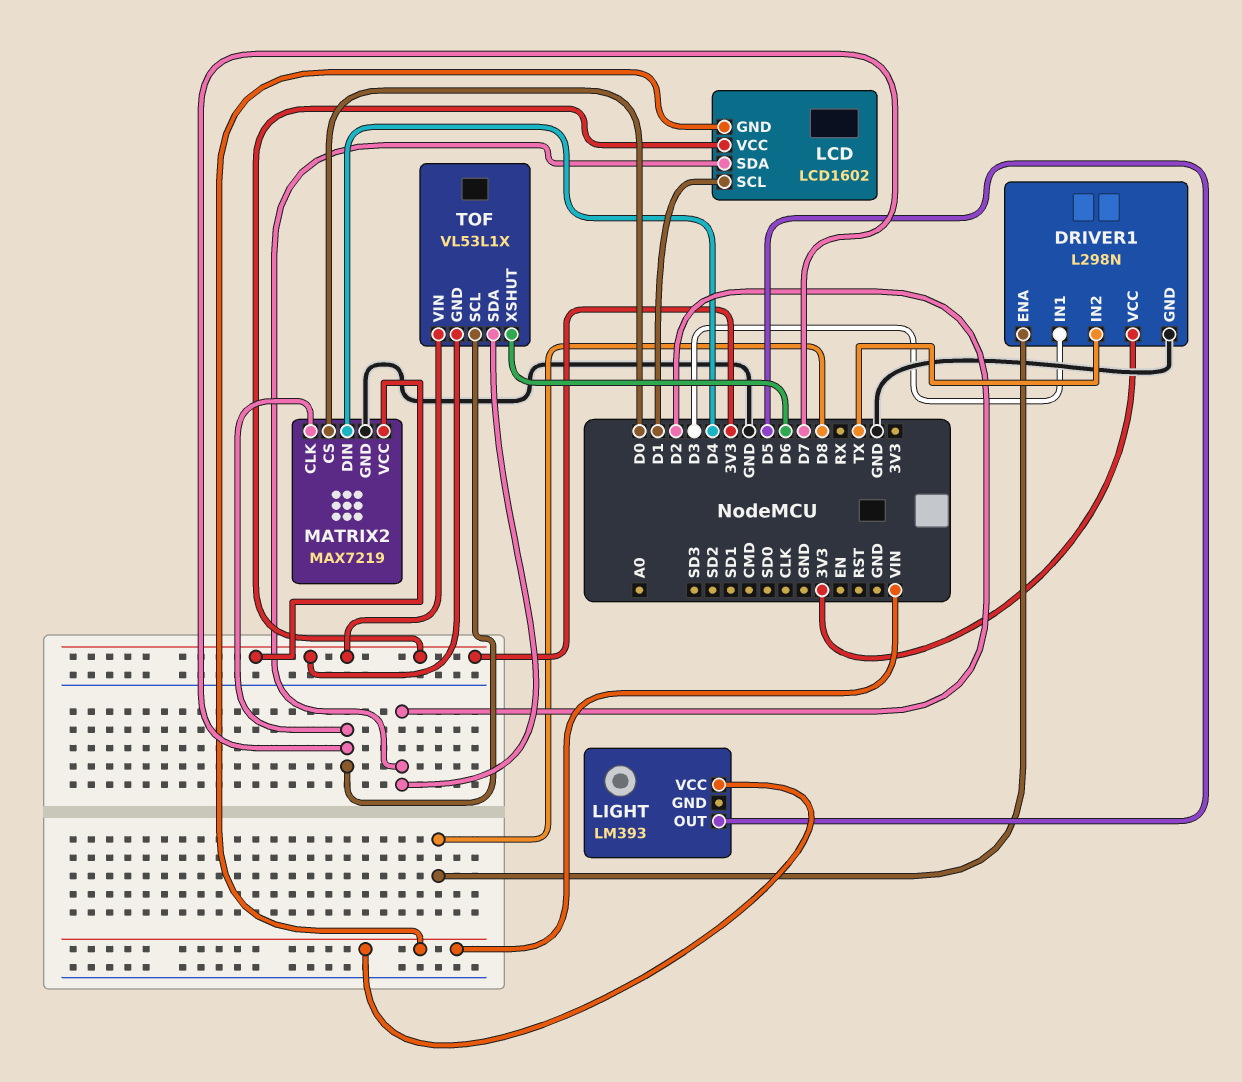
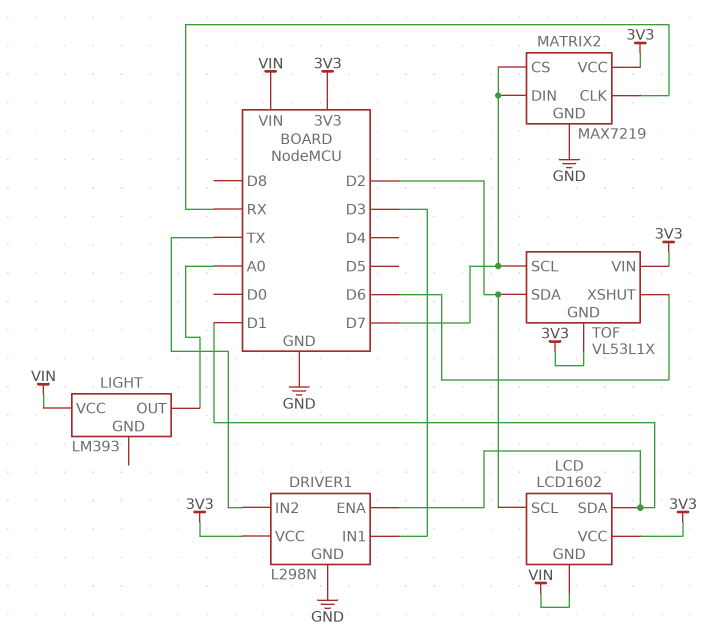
DRIVER1 pin ENA: D8 -> D1
LCD pin SCL: D1 -> D2
LCD pin SDA: D2 -> D1
LIGHT pin OUT: D5 -> A0
MATRIX2 pin CLK: D7 -> RX
MATRIX2 pin CS: D0 -> D7
MATRIX2 pin DIN: D4 -> D7

